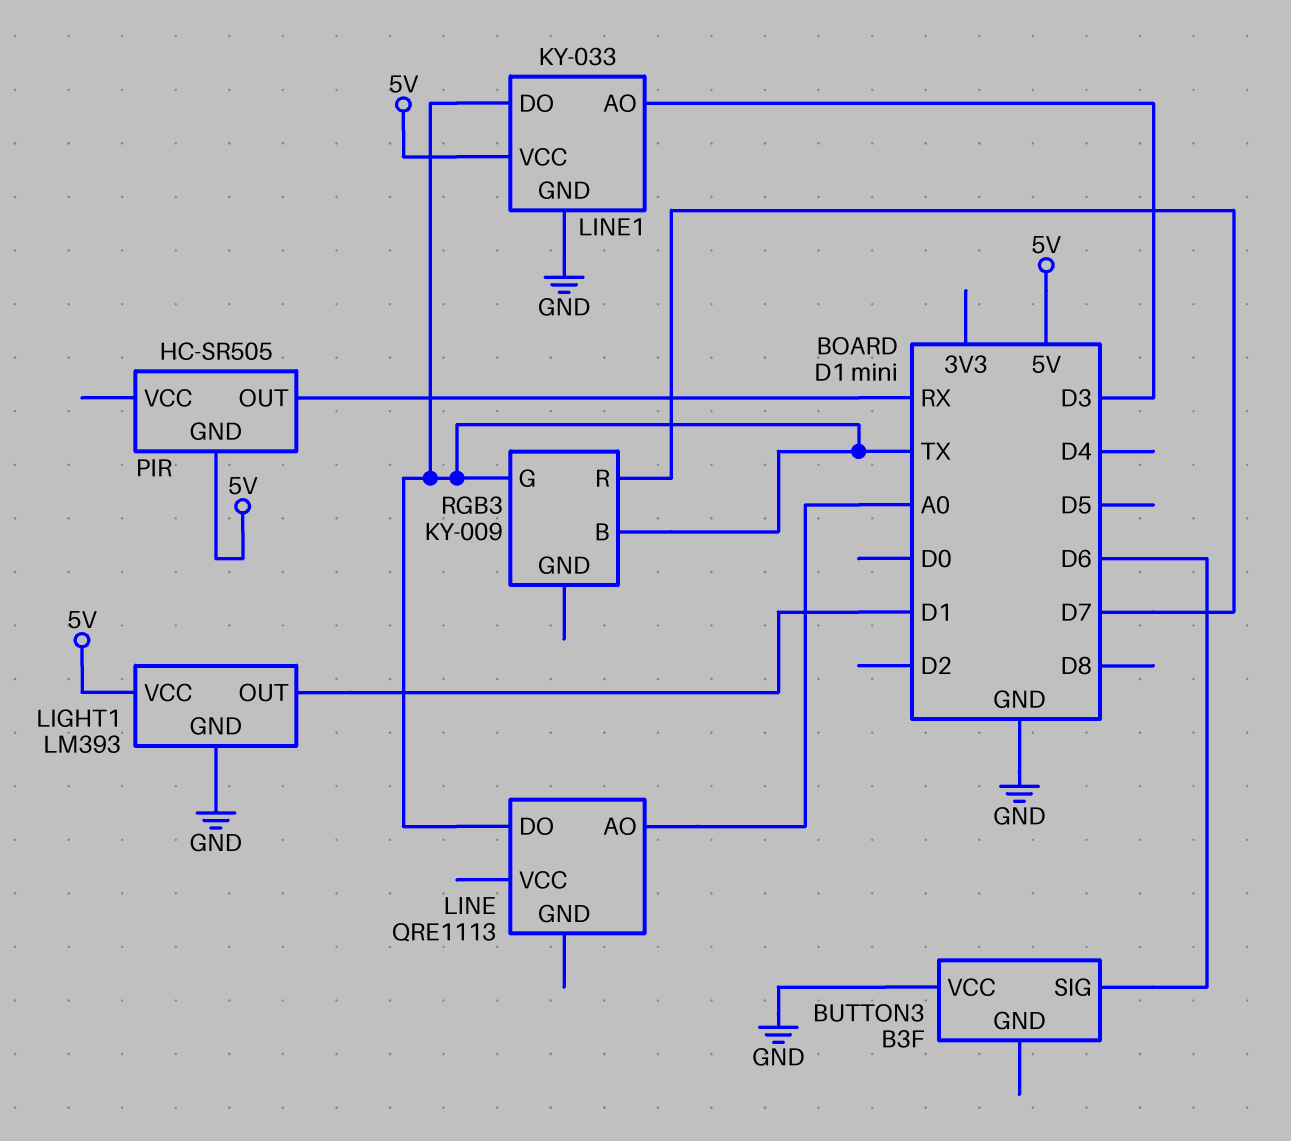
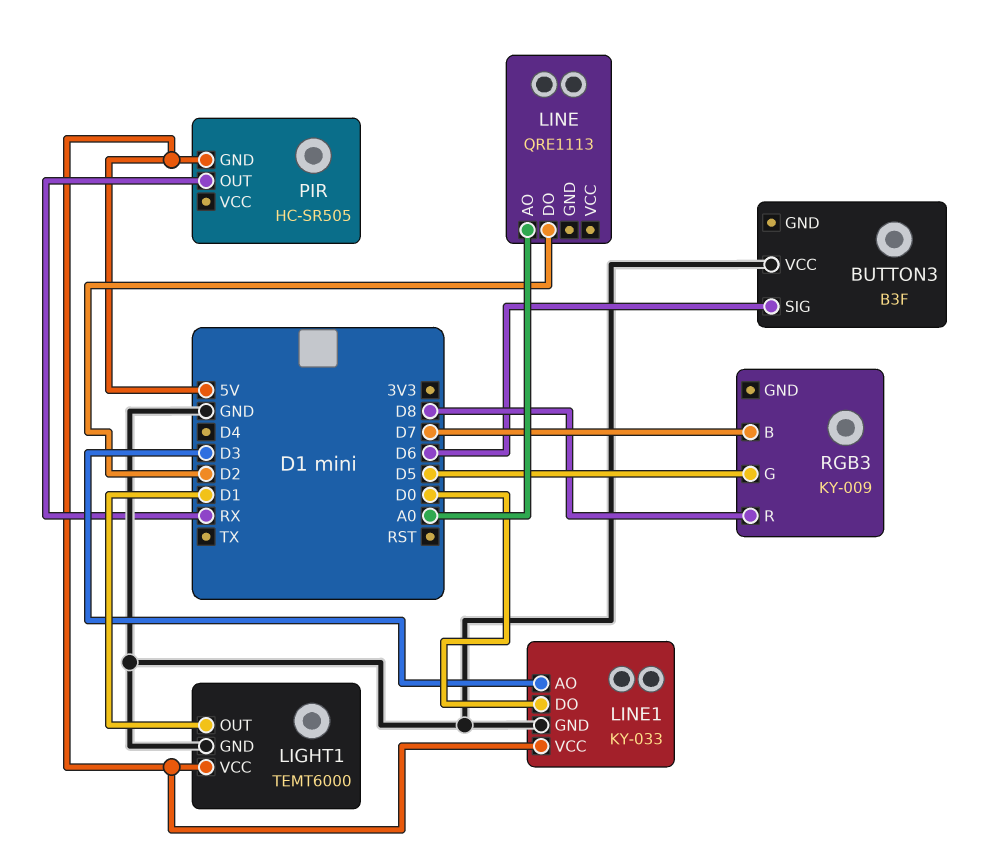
LIGHT1: LM393 -> TEMT6000
LINE pin DO: TX -> D2
LINE1 pin DO: TX -> D0
RGB3 pin B: TX -> D7
RGB3 pin G: TX -> D5
RGB3 pin R: D7 -> D8

